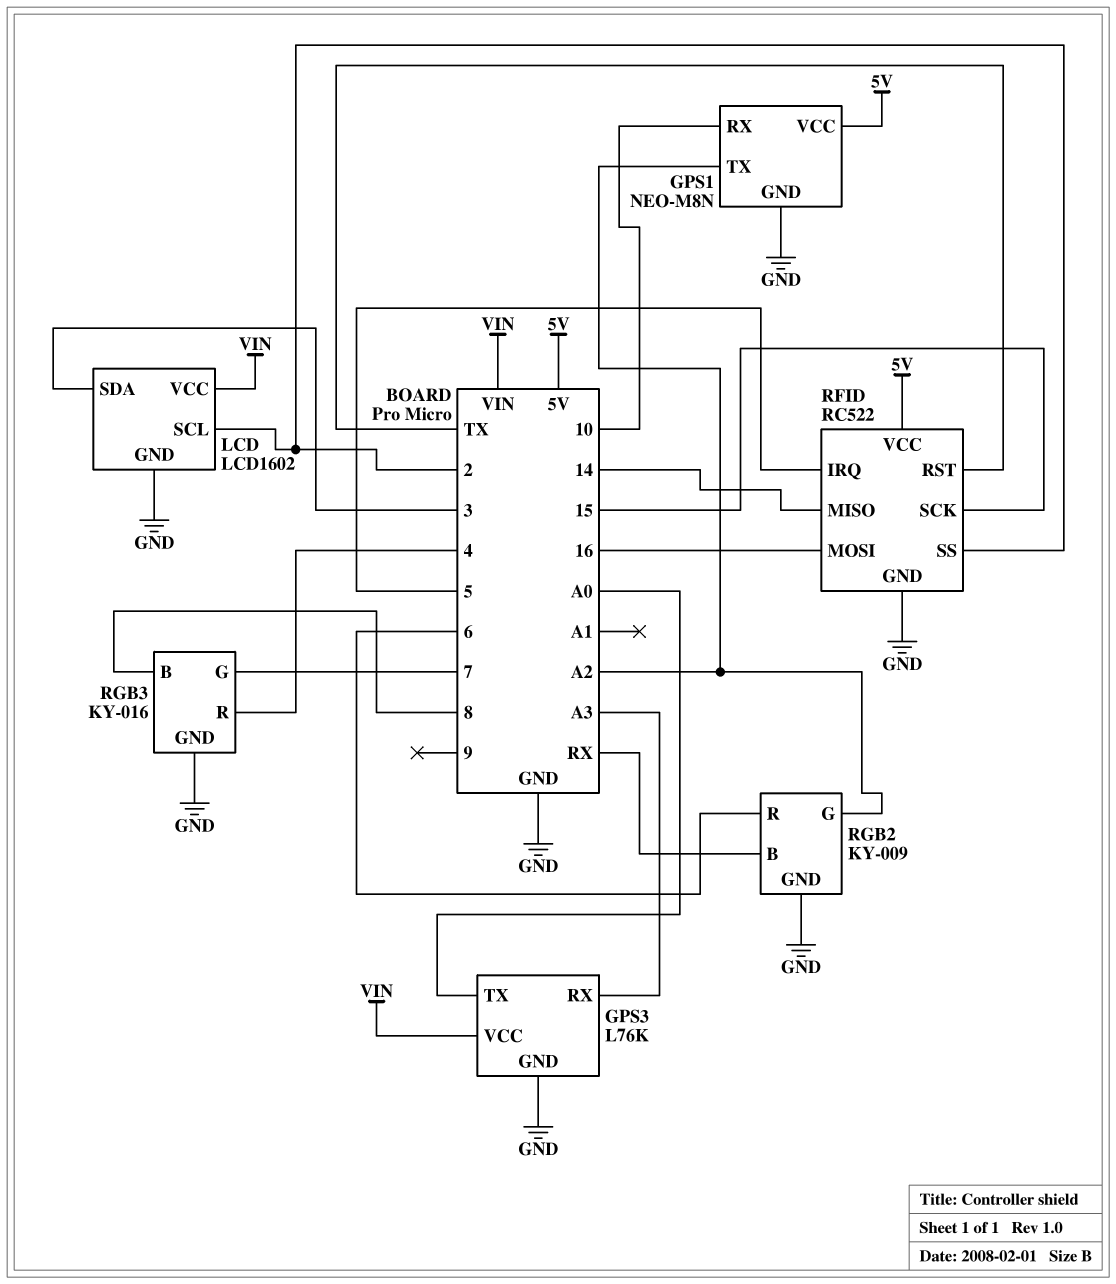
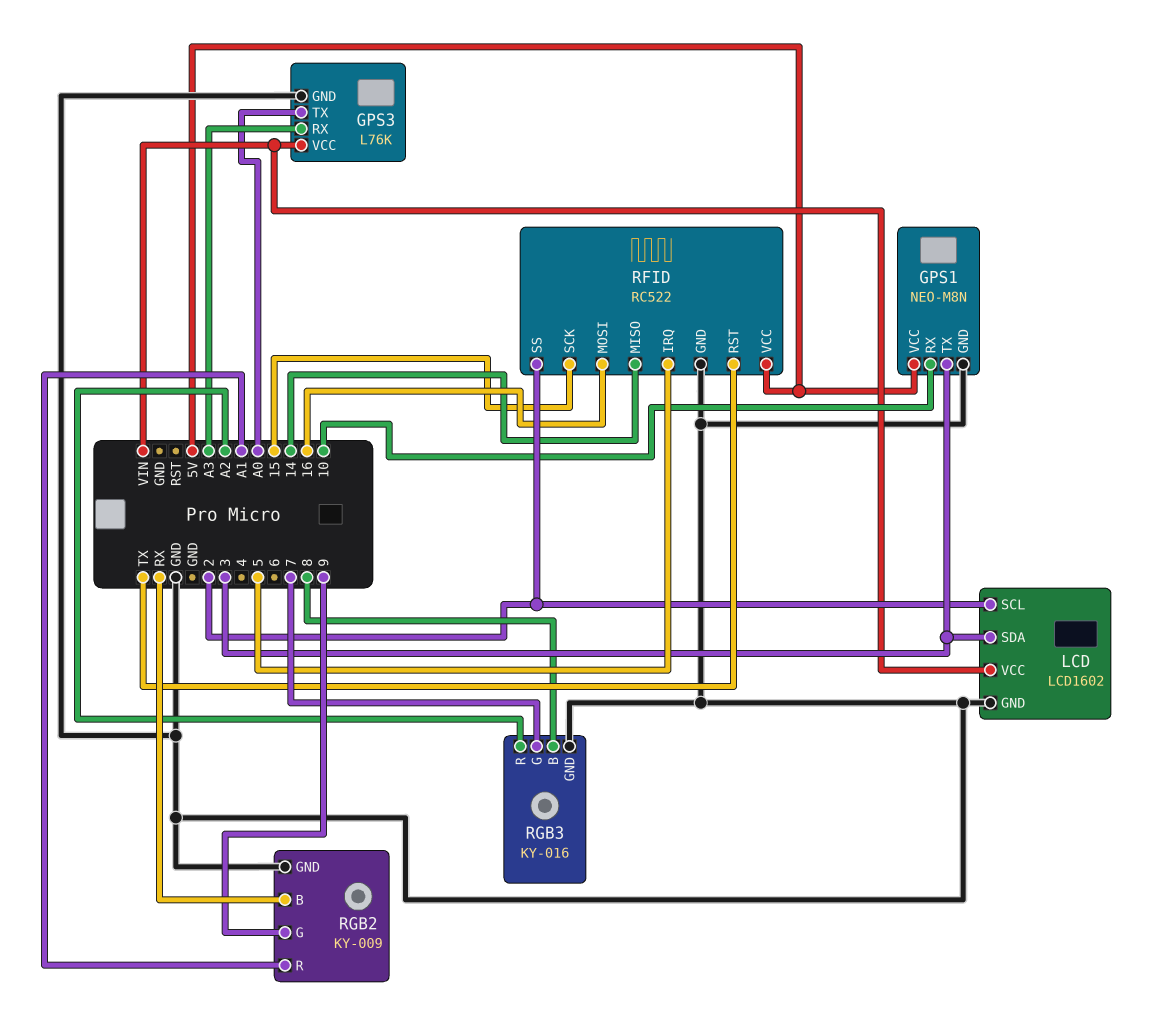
GPS1 pin TX: A2 -> 3
RGB2 pin G: A2 -> 9
RGB2 pin R: 6 -> A1
RGB3 pin R: 4 -> A2

